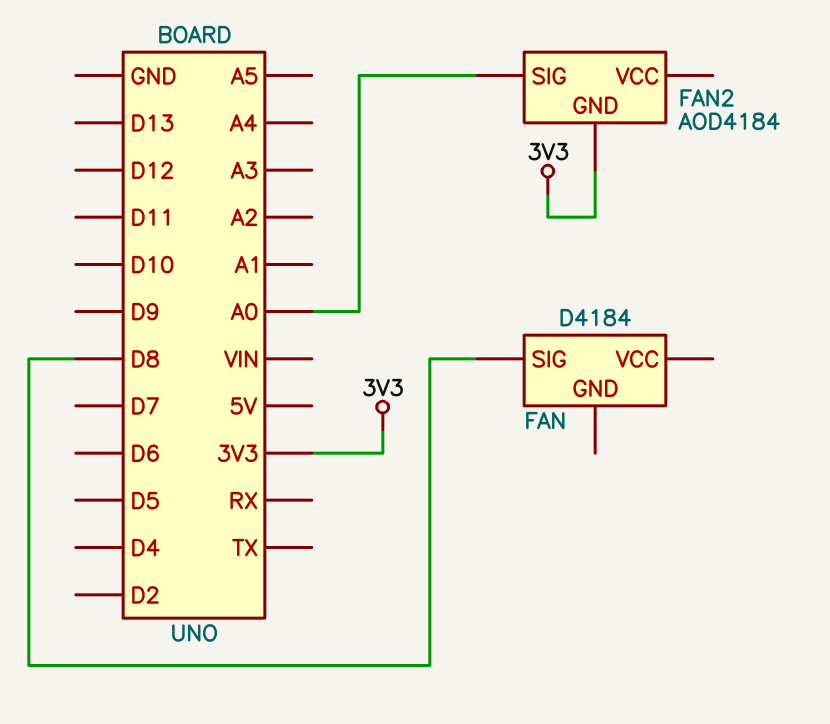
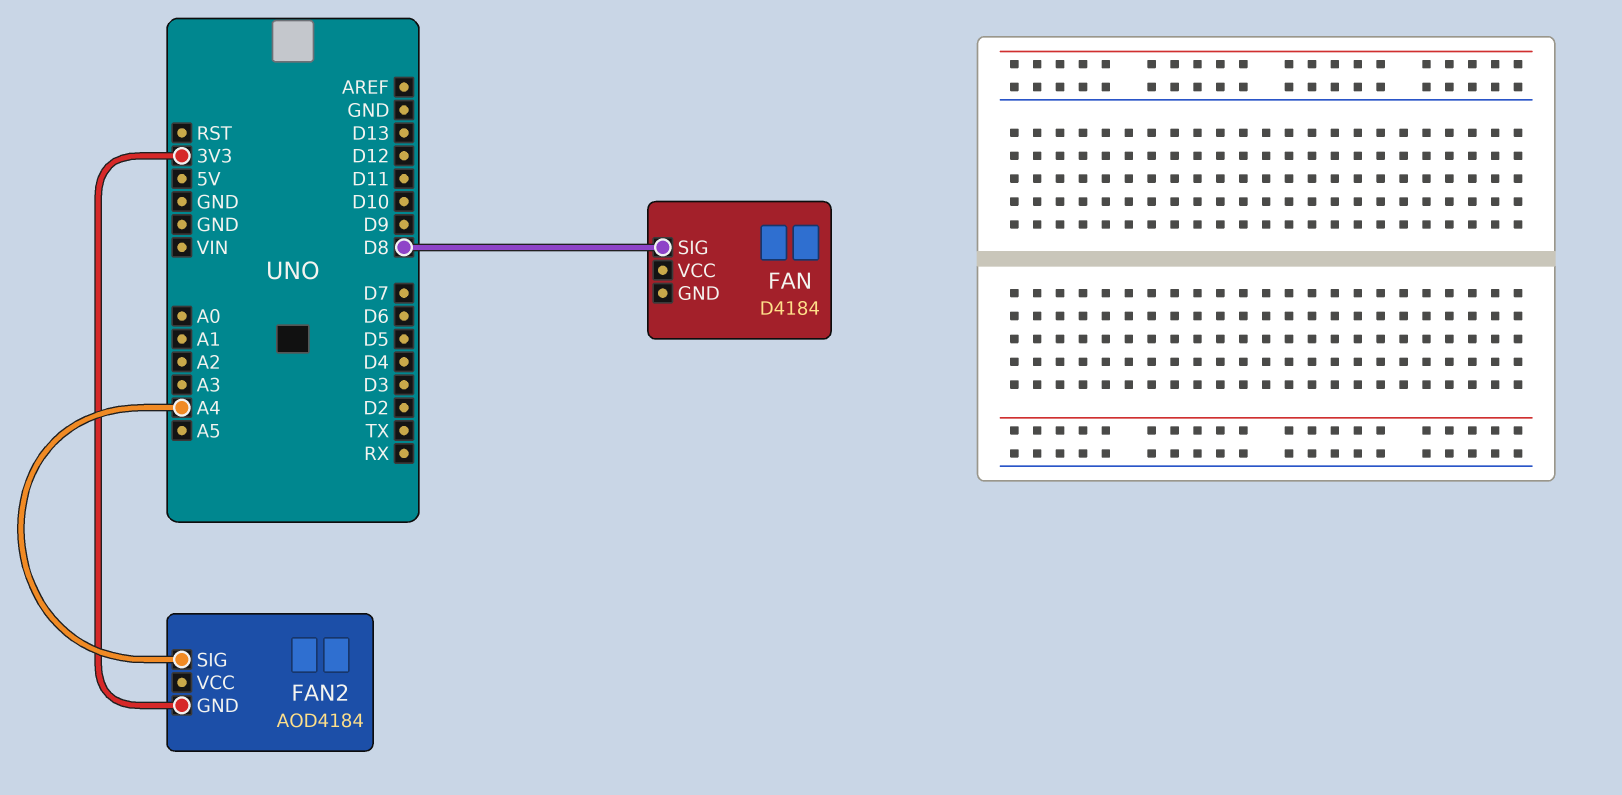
FAN2 pin SIG: A0 -> A4

